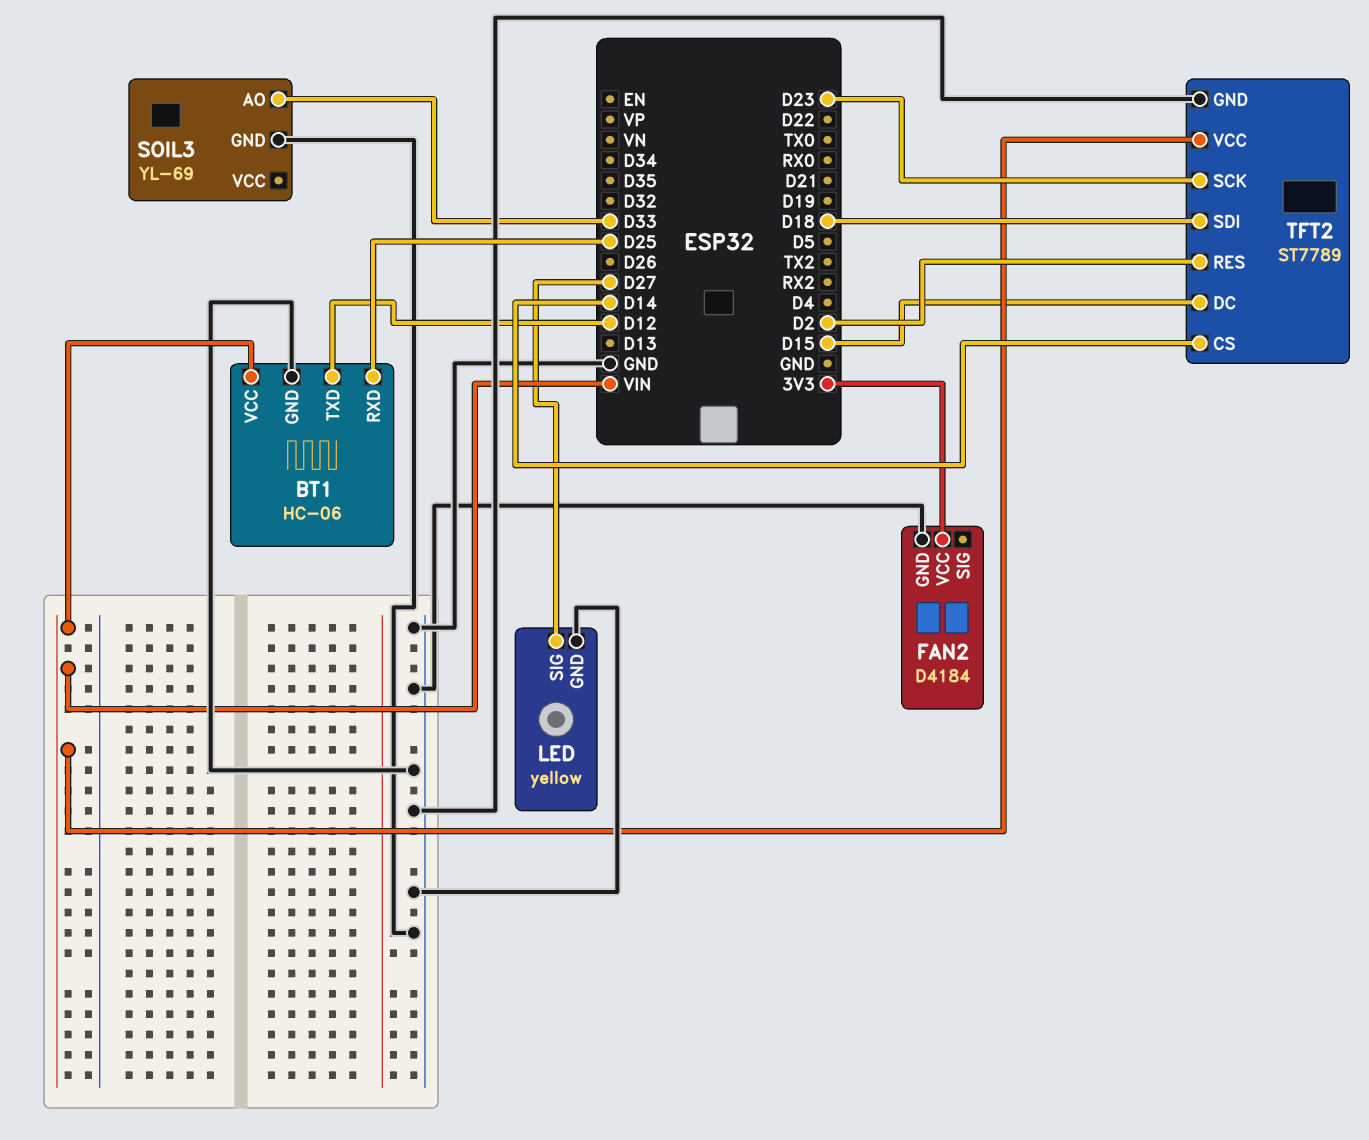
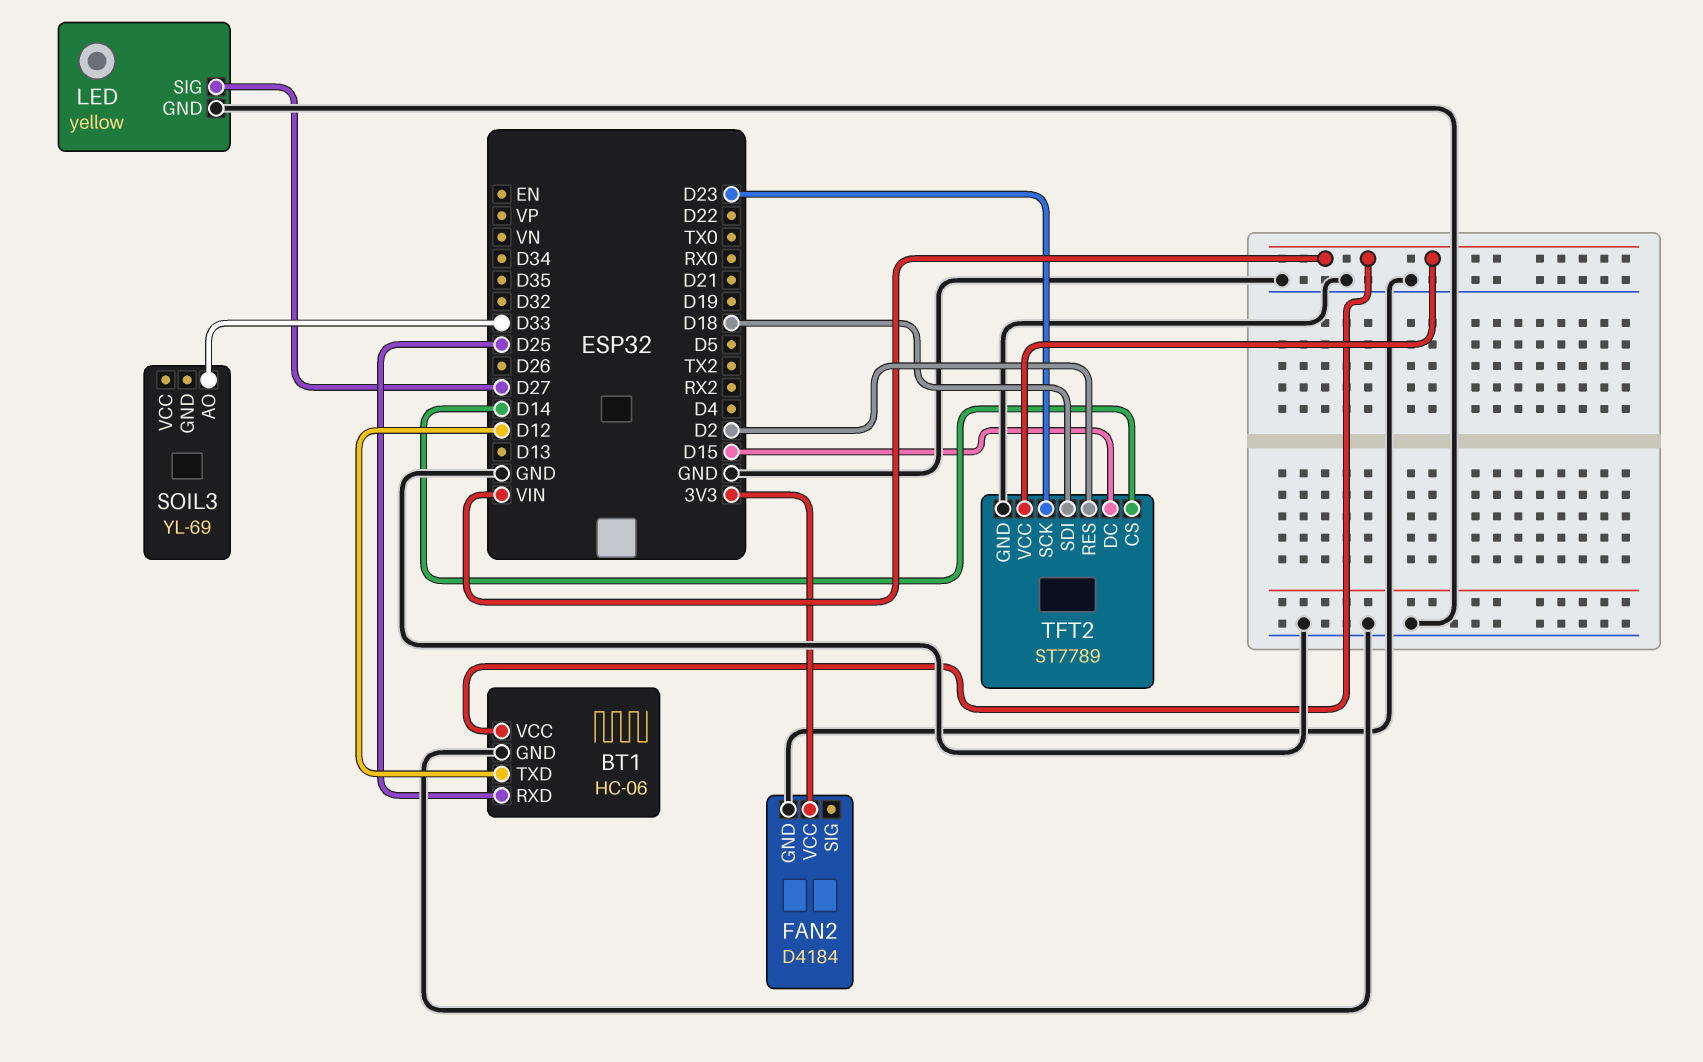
SOIL3 pin GND: GND -> none

